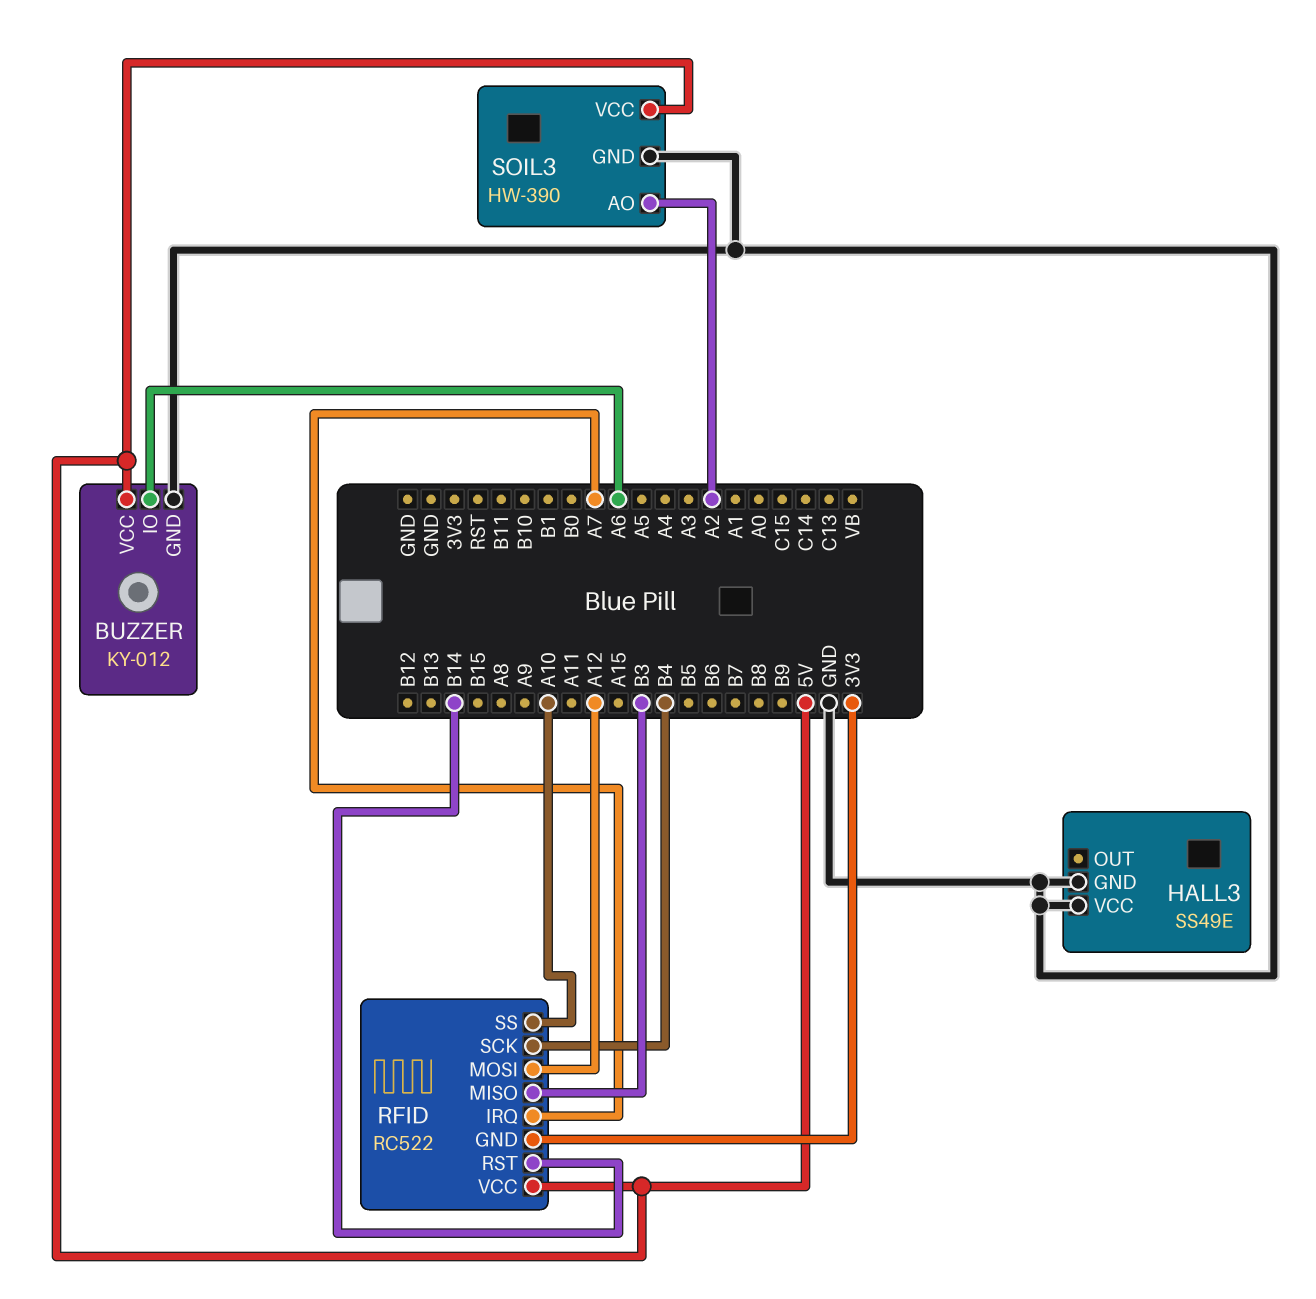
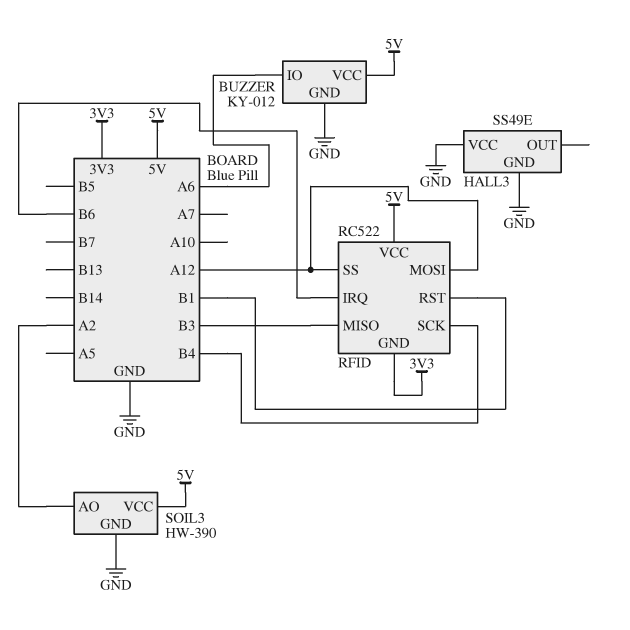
RFID pin IRQ: A7 -> B6
RFID pin RST: B14 -> B1
RFID pin SS: A10 -> A12

